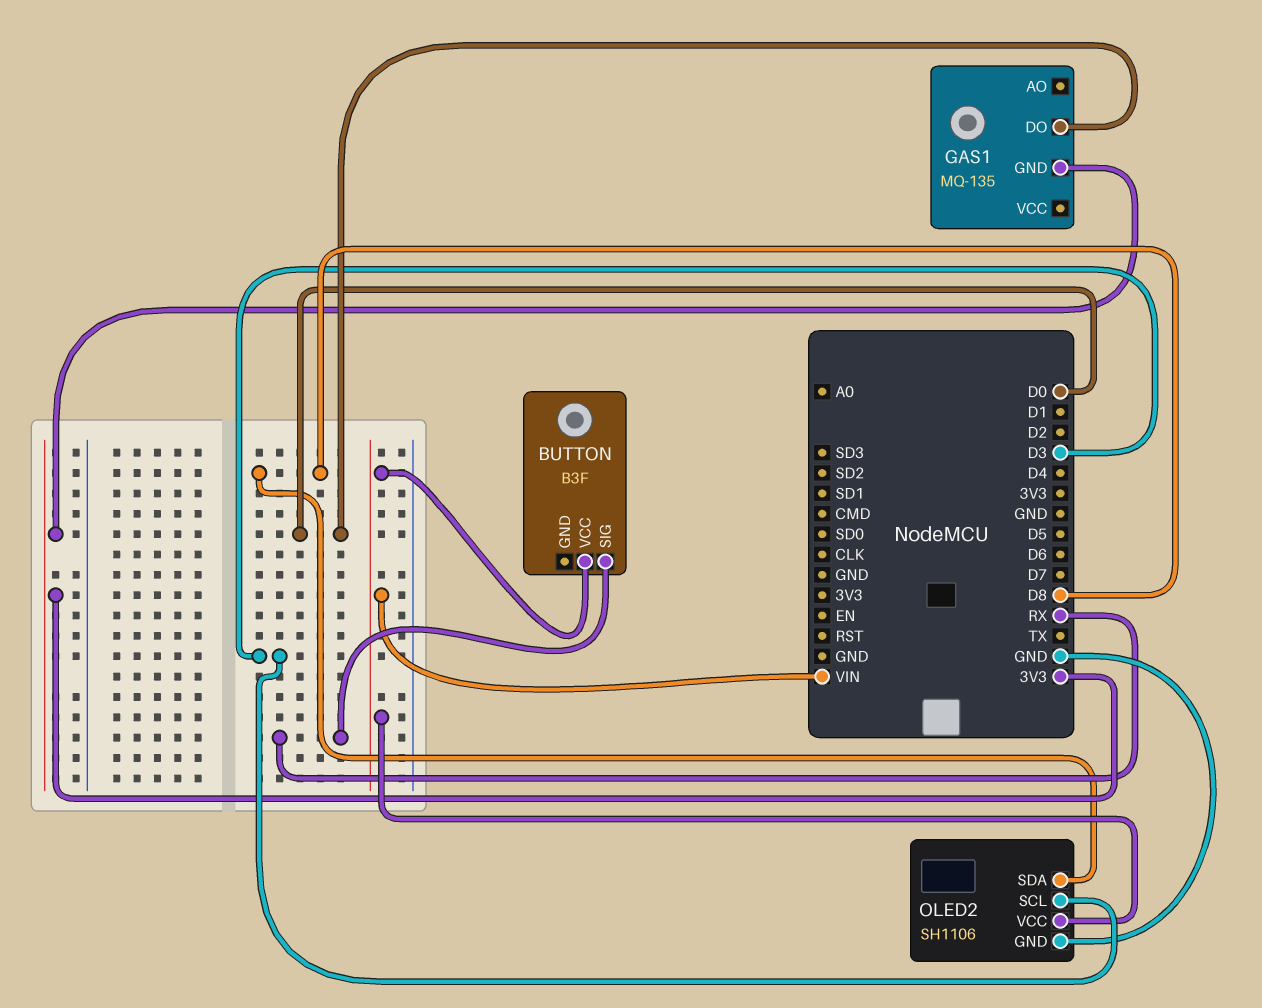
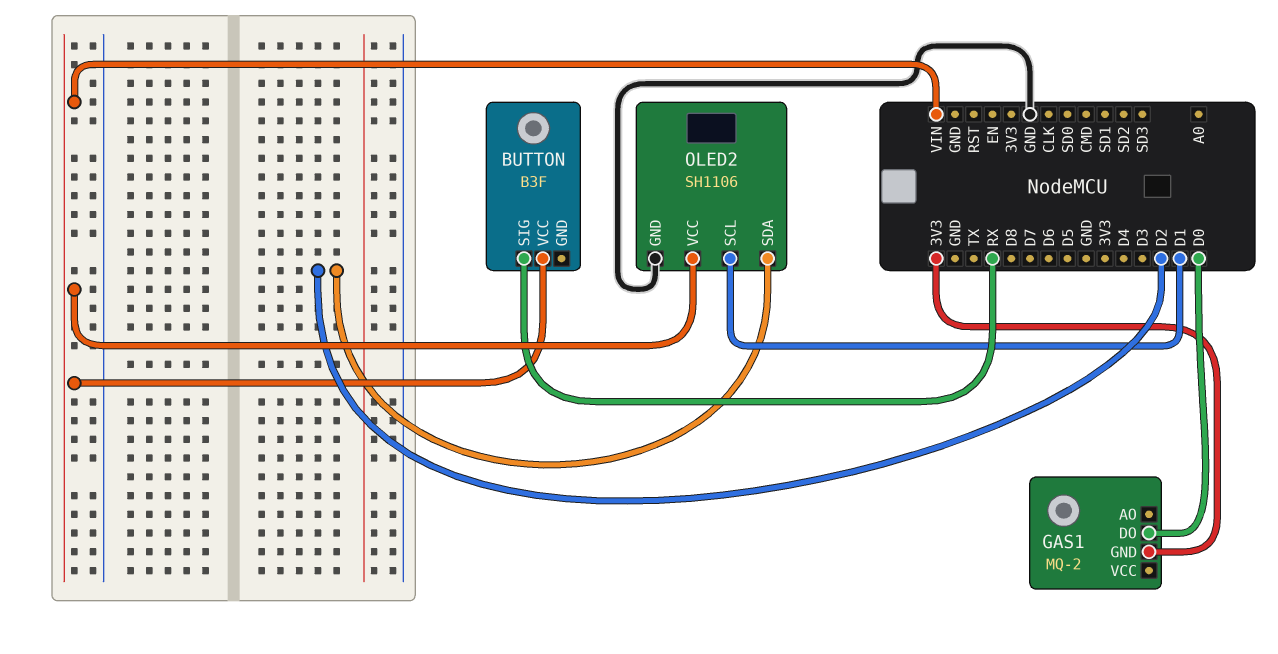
GAS1: MQ-135 -> MQ-2
OLED2 pin SCL: D3 -> D1
OLED2 pin SDA: D8 -> D2

